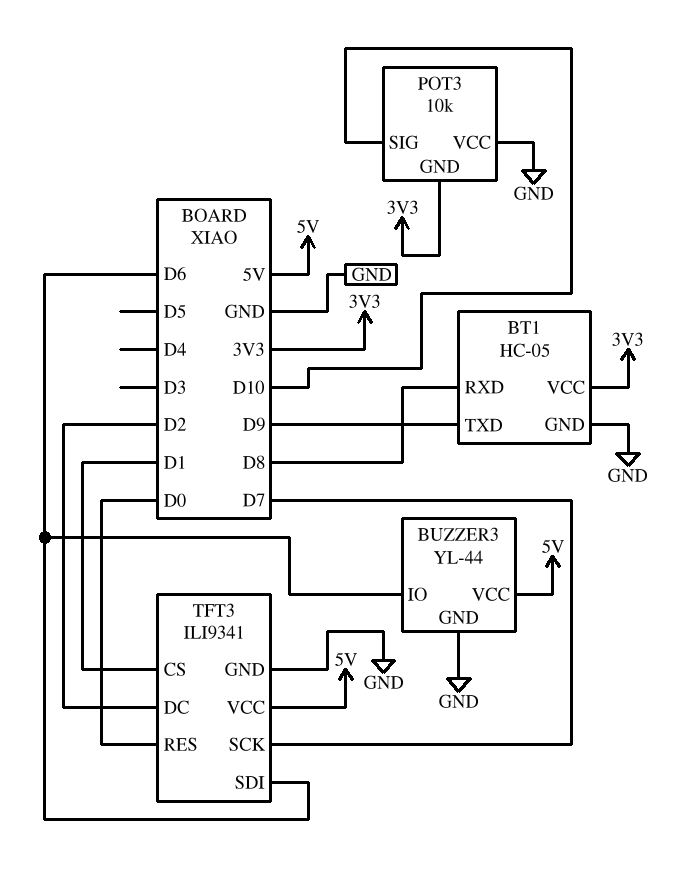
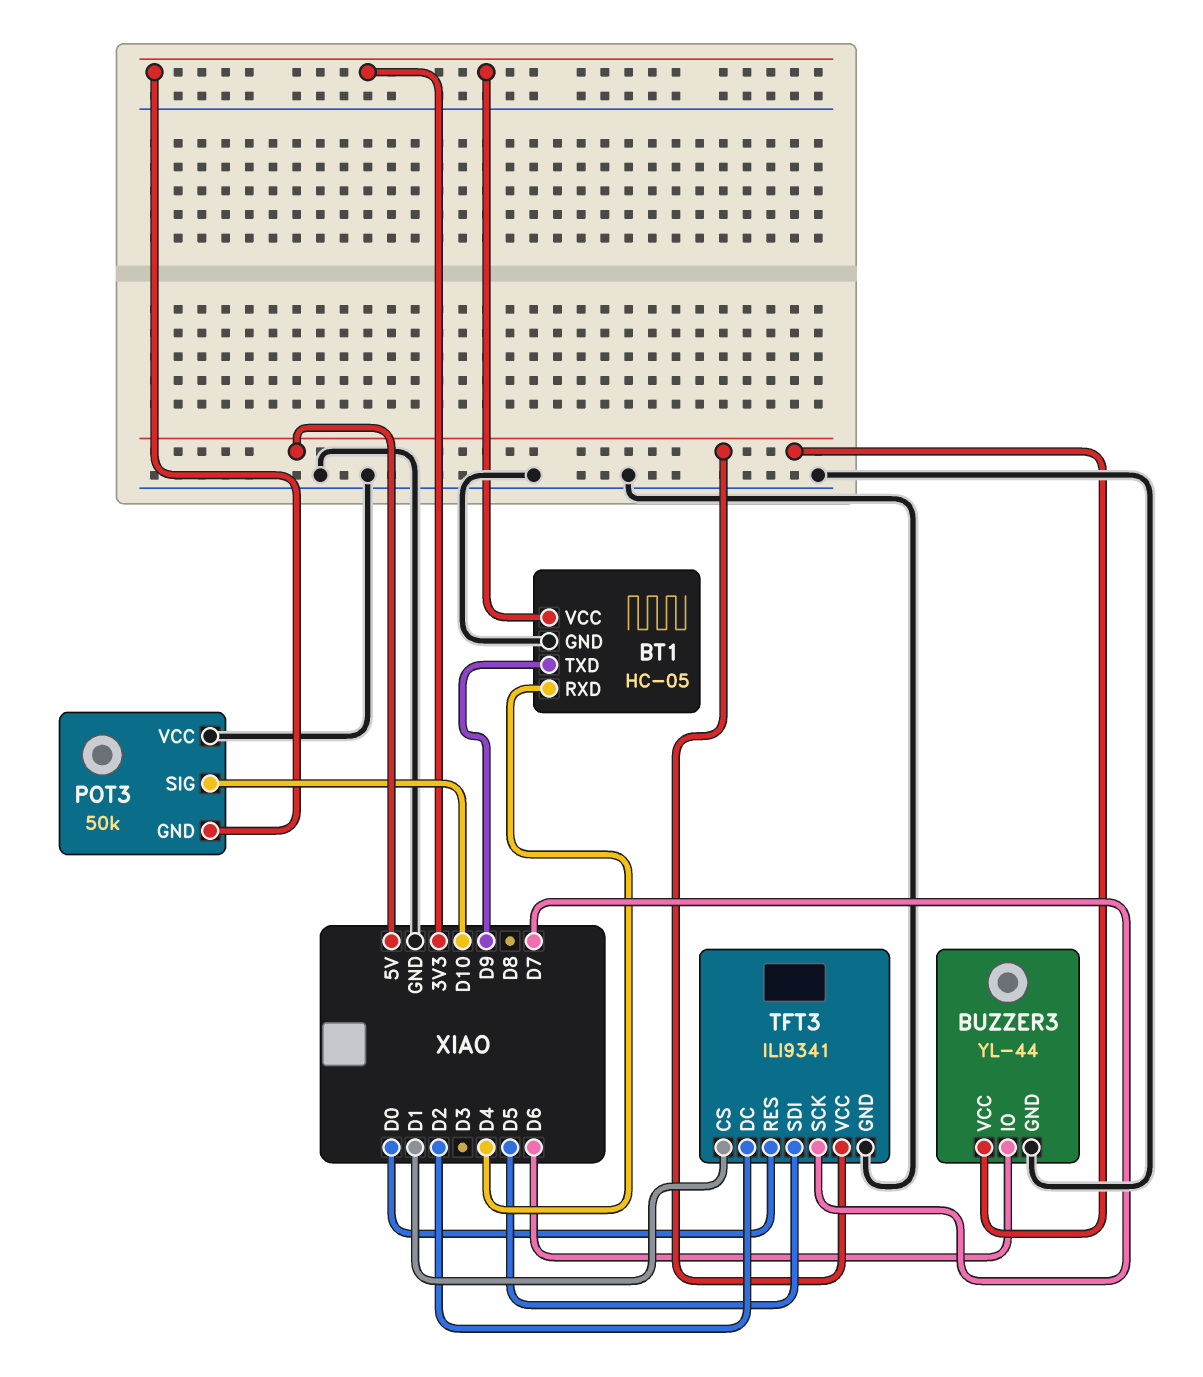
BT1 pin RXD: D8 -> D4
POT3: 10k -> 50k
TFT3 pin SDI: D6 -> D5

